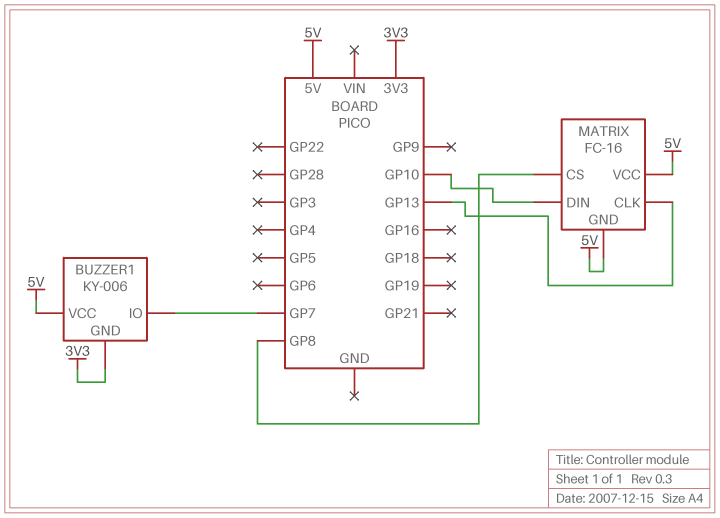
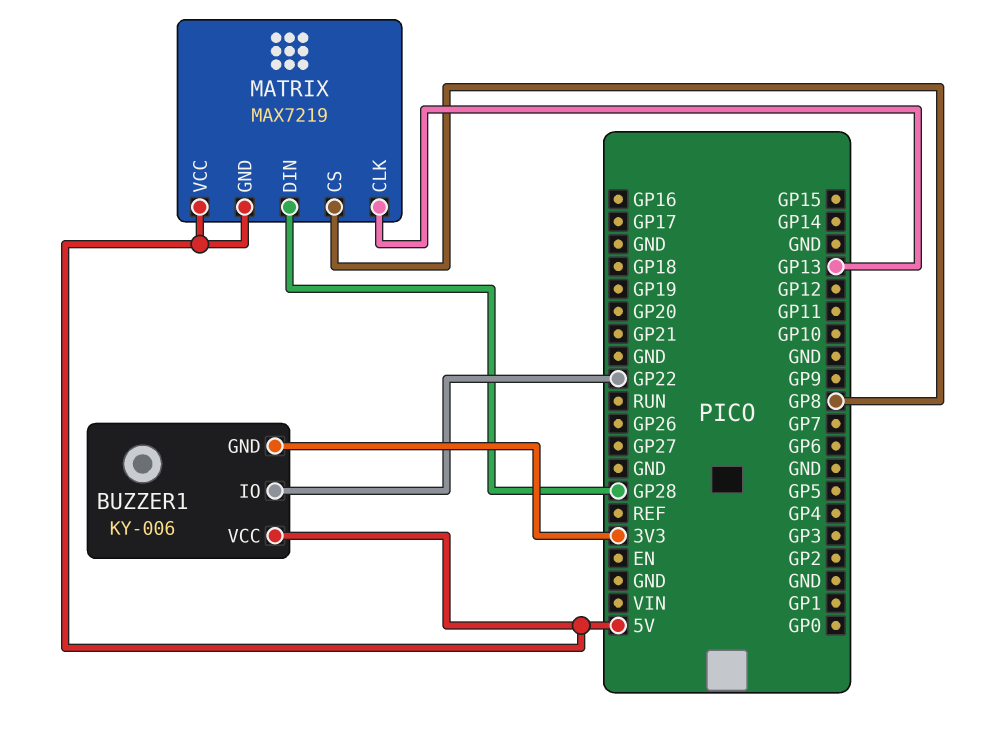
BUZZER1 pin IO: GP7 -> GP22
MATRIX: FC-16 -> MAX7219
MATRIX pin DIN: GP10 -> GP28

